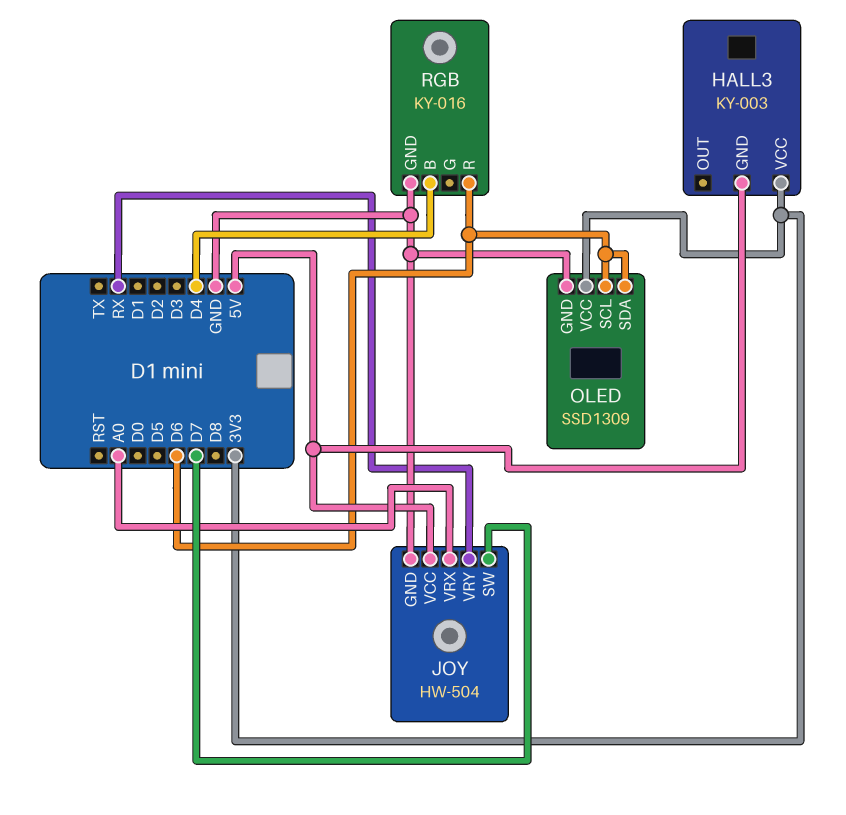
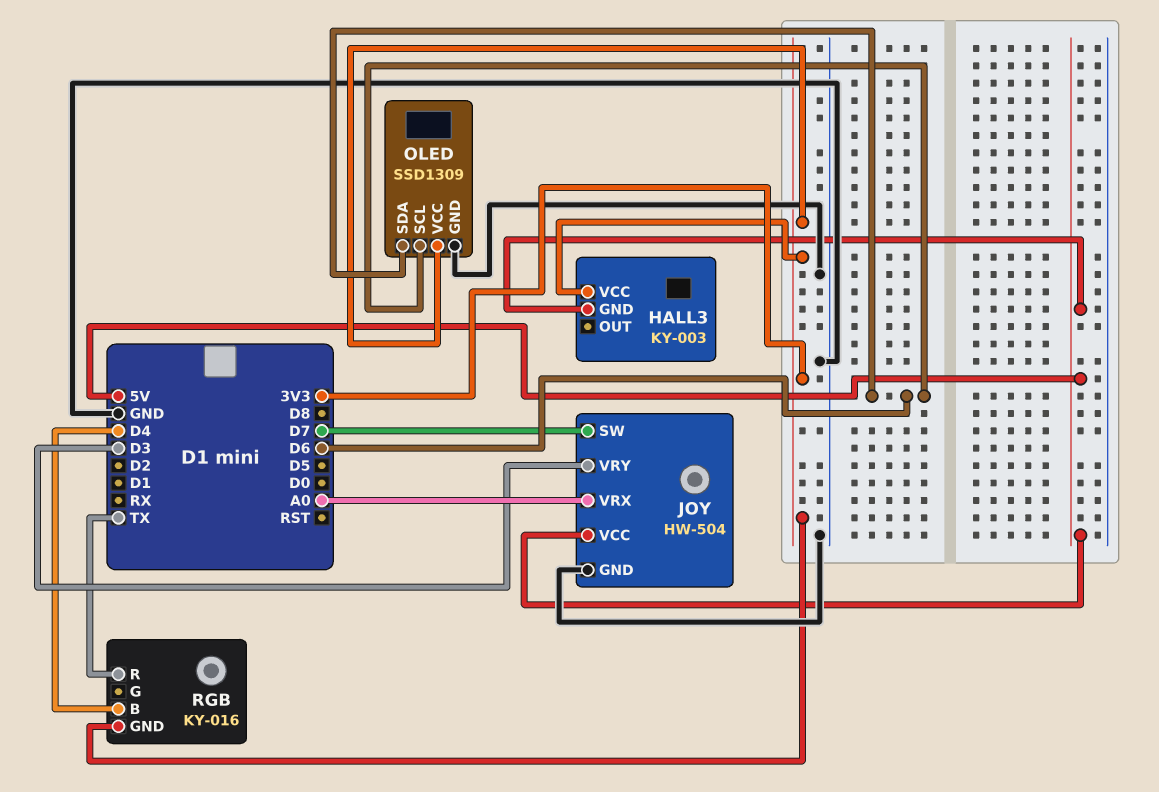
JOY pin VRY: RX -> D3
RGB pin GND: GND -> 3V3
RGB pin R: D6 -> TX

